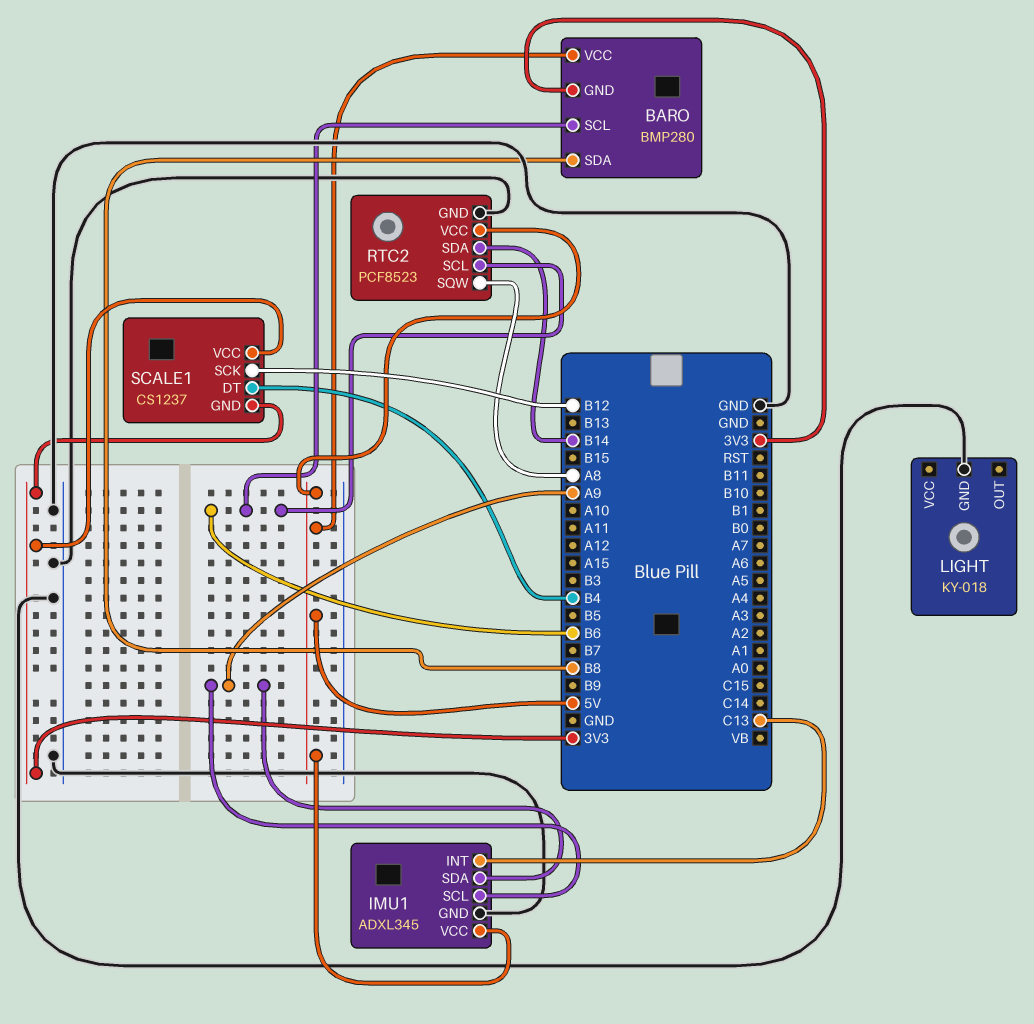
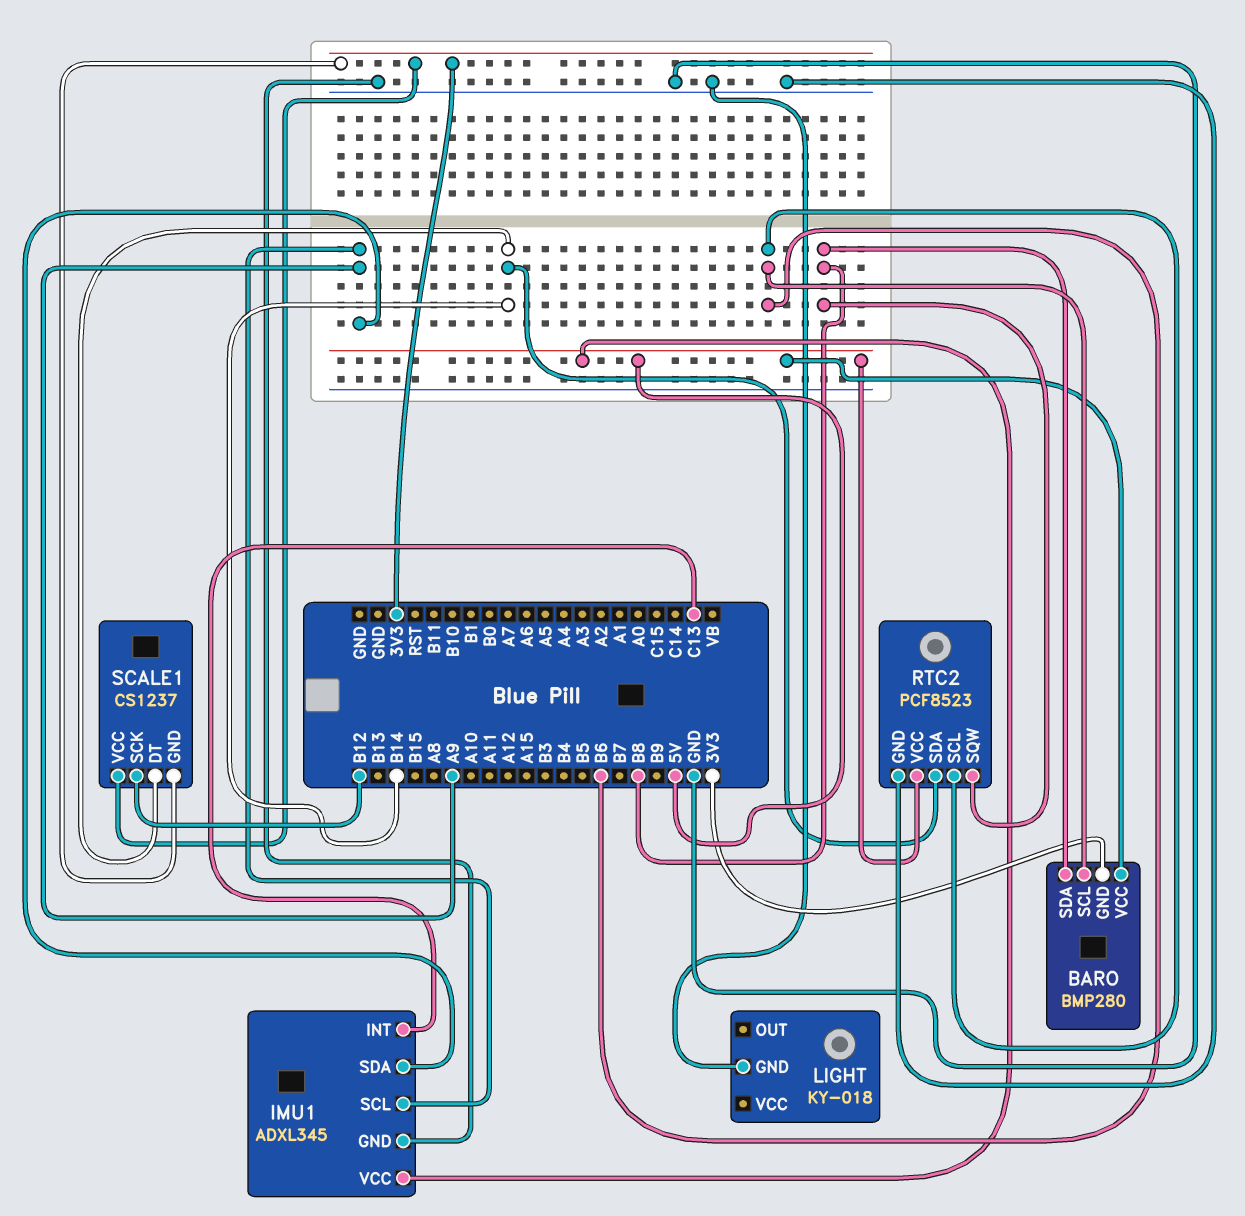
RTC2 pin SQW: A8 -> B8
SCALE1 pin DT: B4 -> B14

